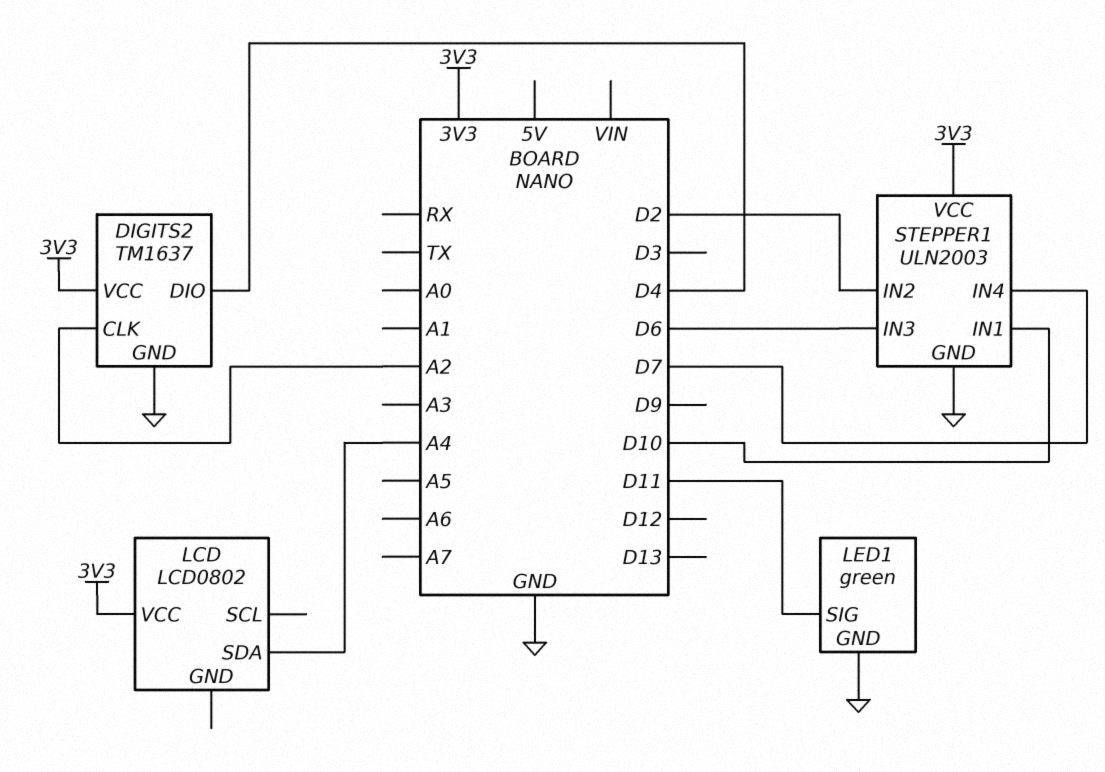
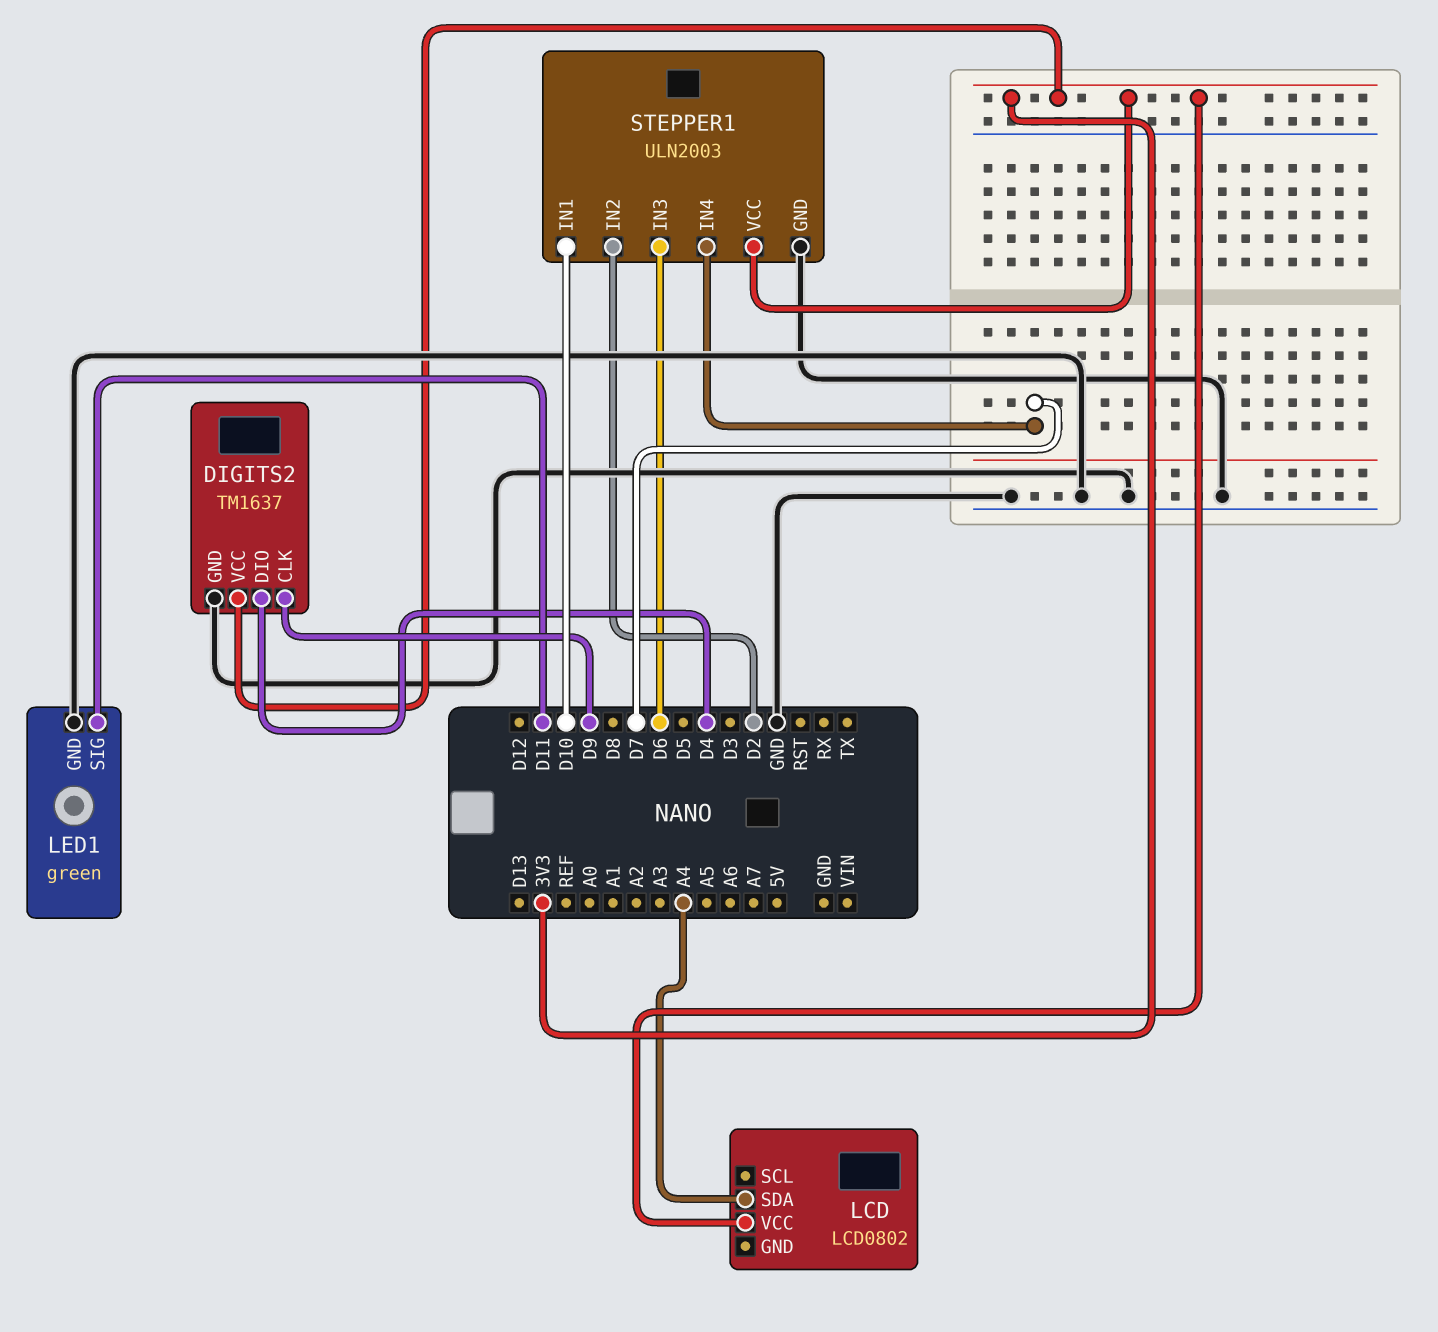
DIGITS2 pin CLK: A2 -> D9

